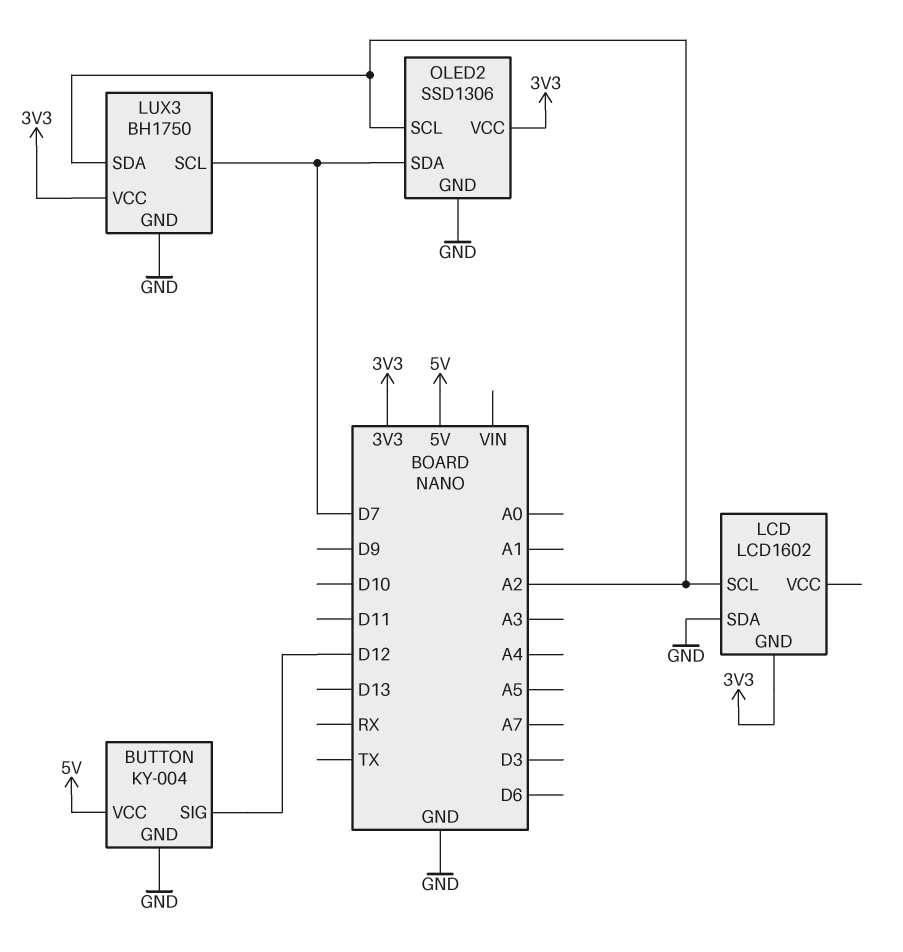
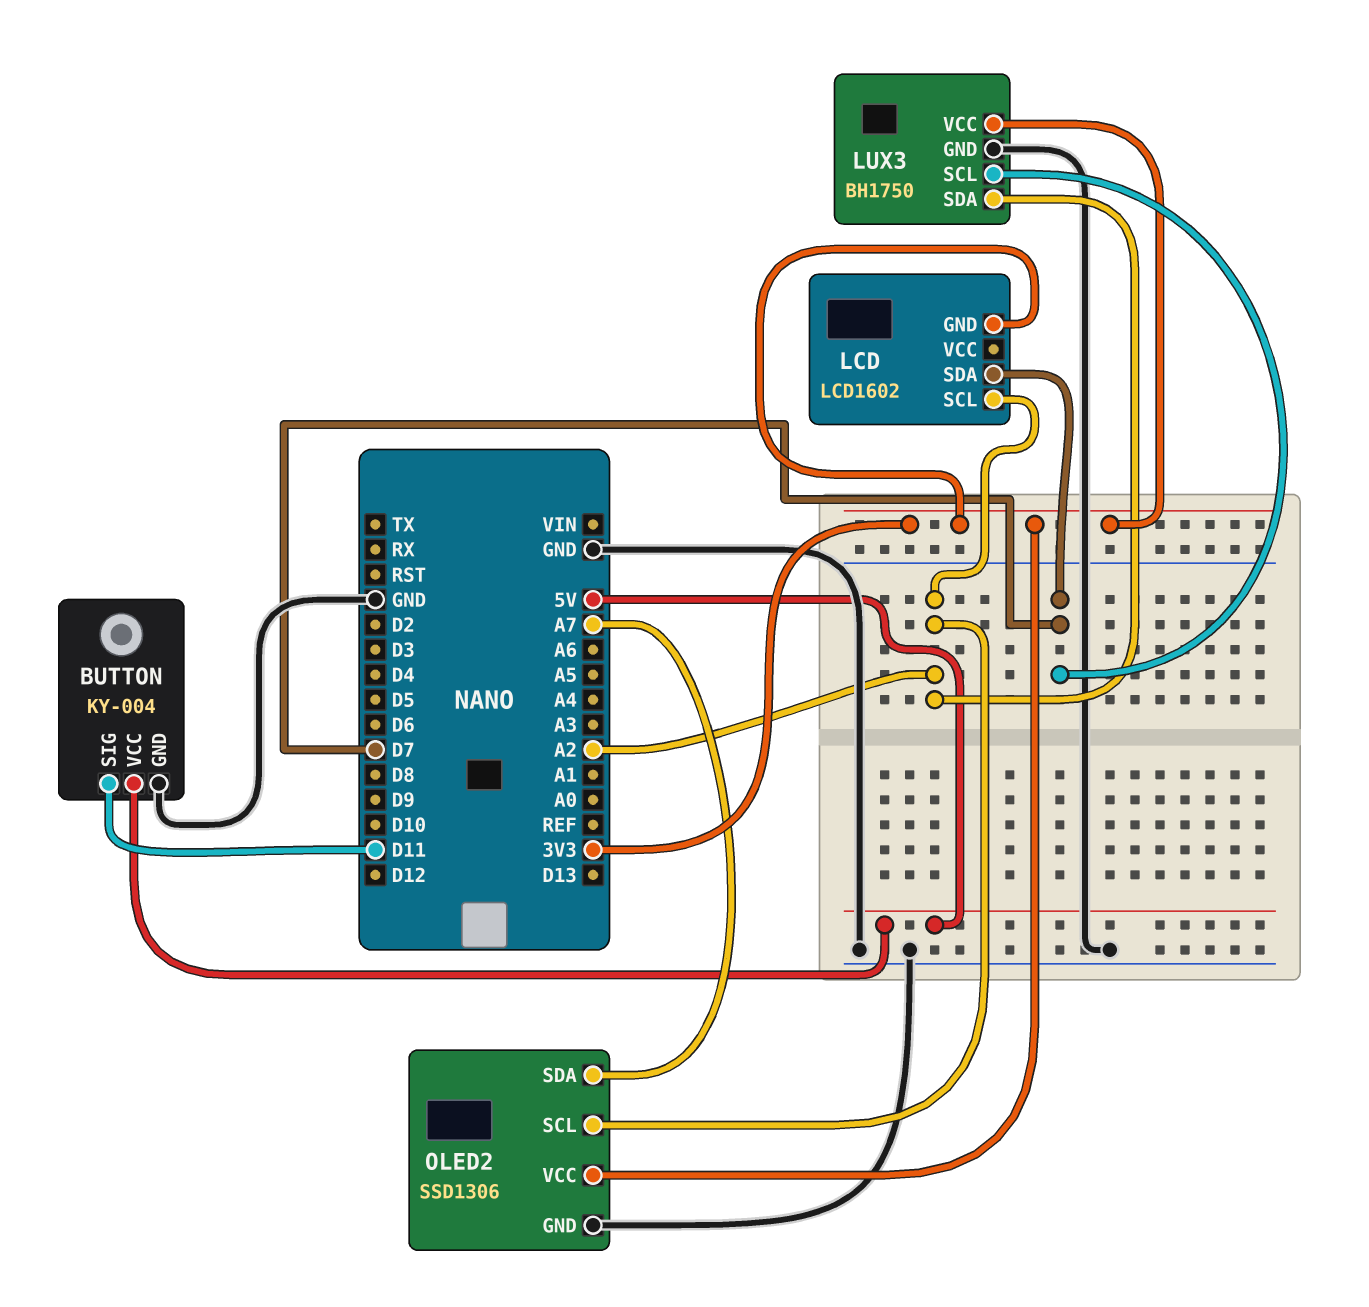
BUTTON pin SIG: D12 -> D11
LCD pin SDA: GND -> D7
OLED2 pin SDA: D7 -> A7

